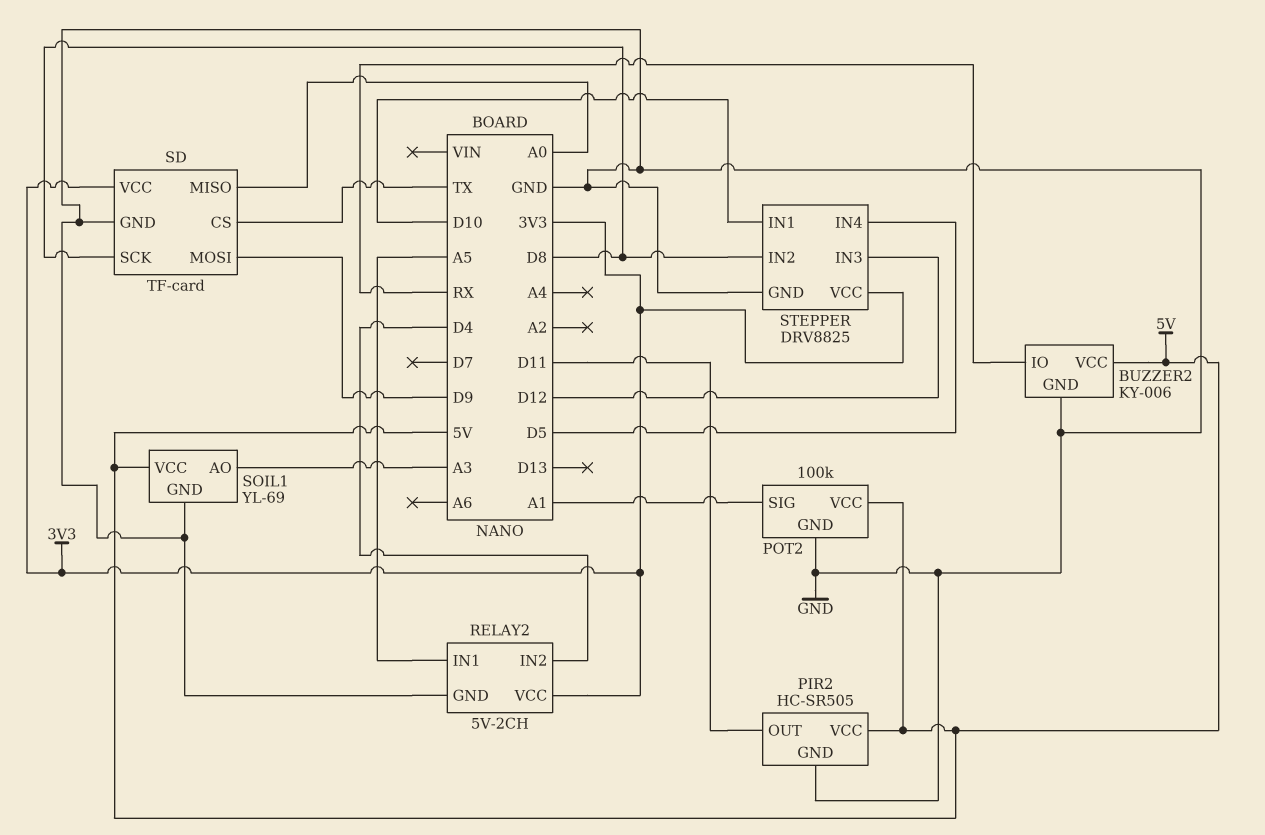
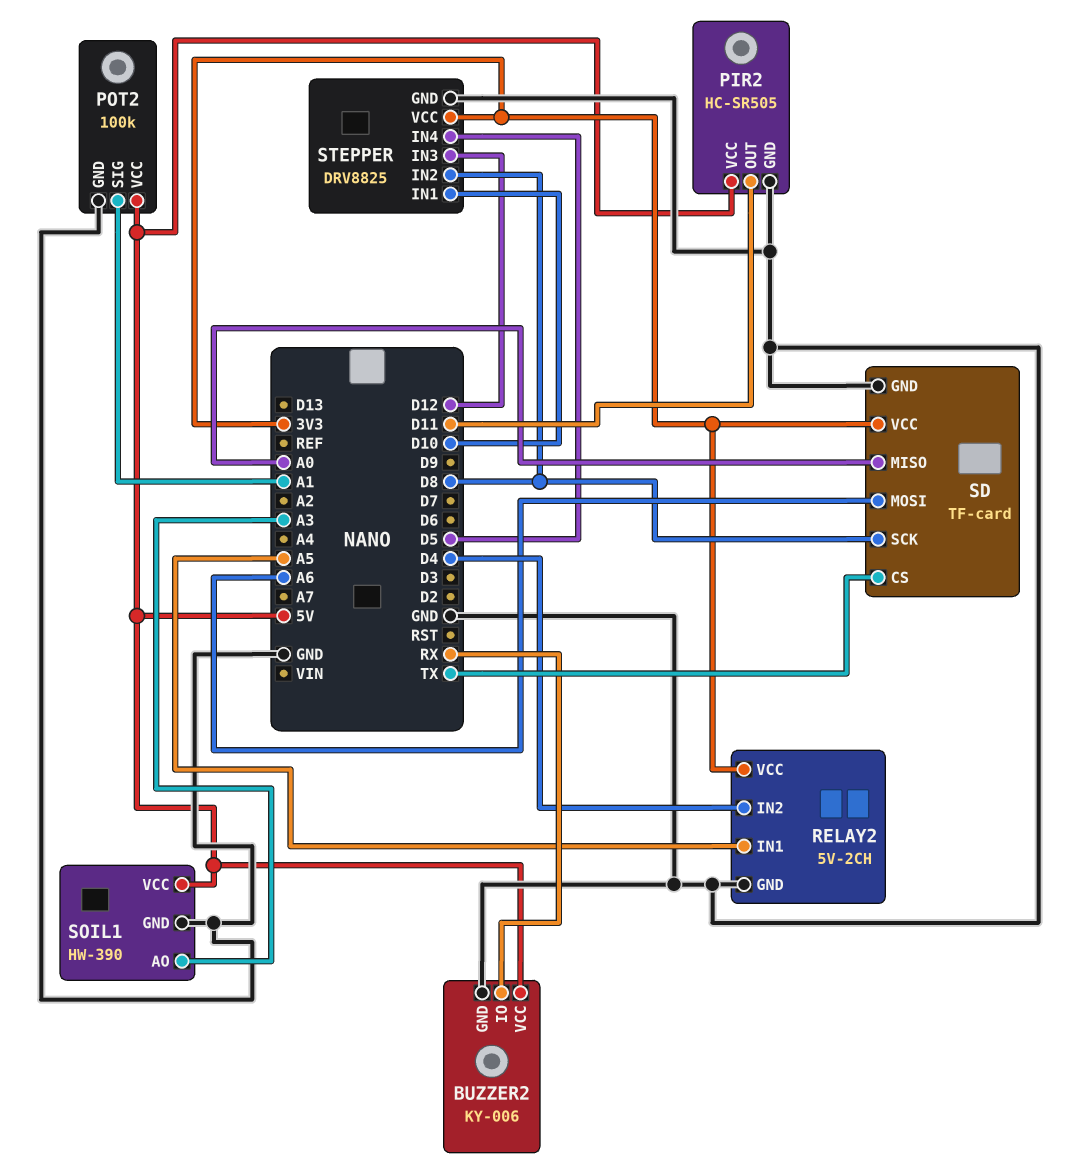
SD pin MOSI: D9 -> A6
SOIL1: YL-69 -> HW-390

